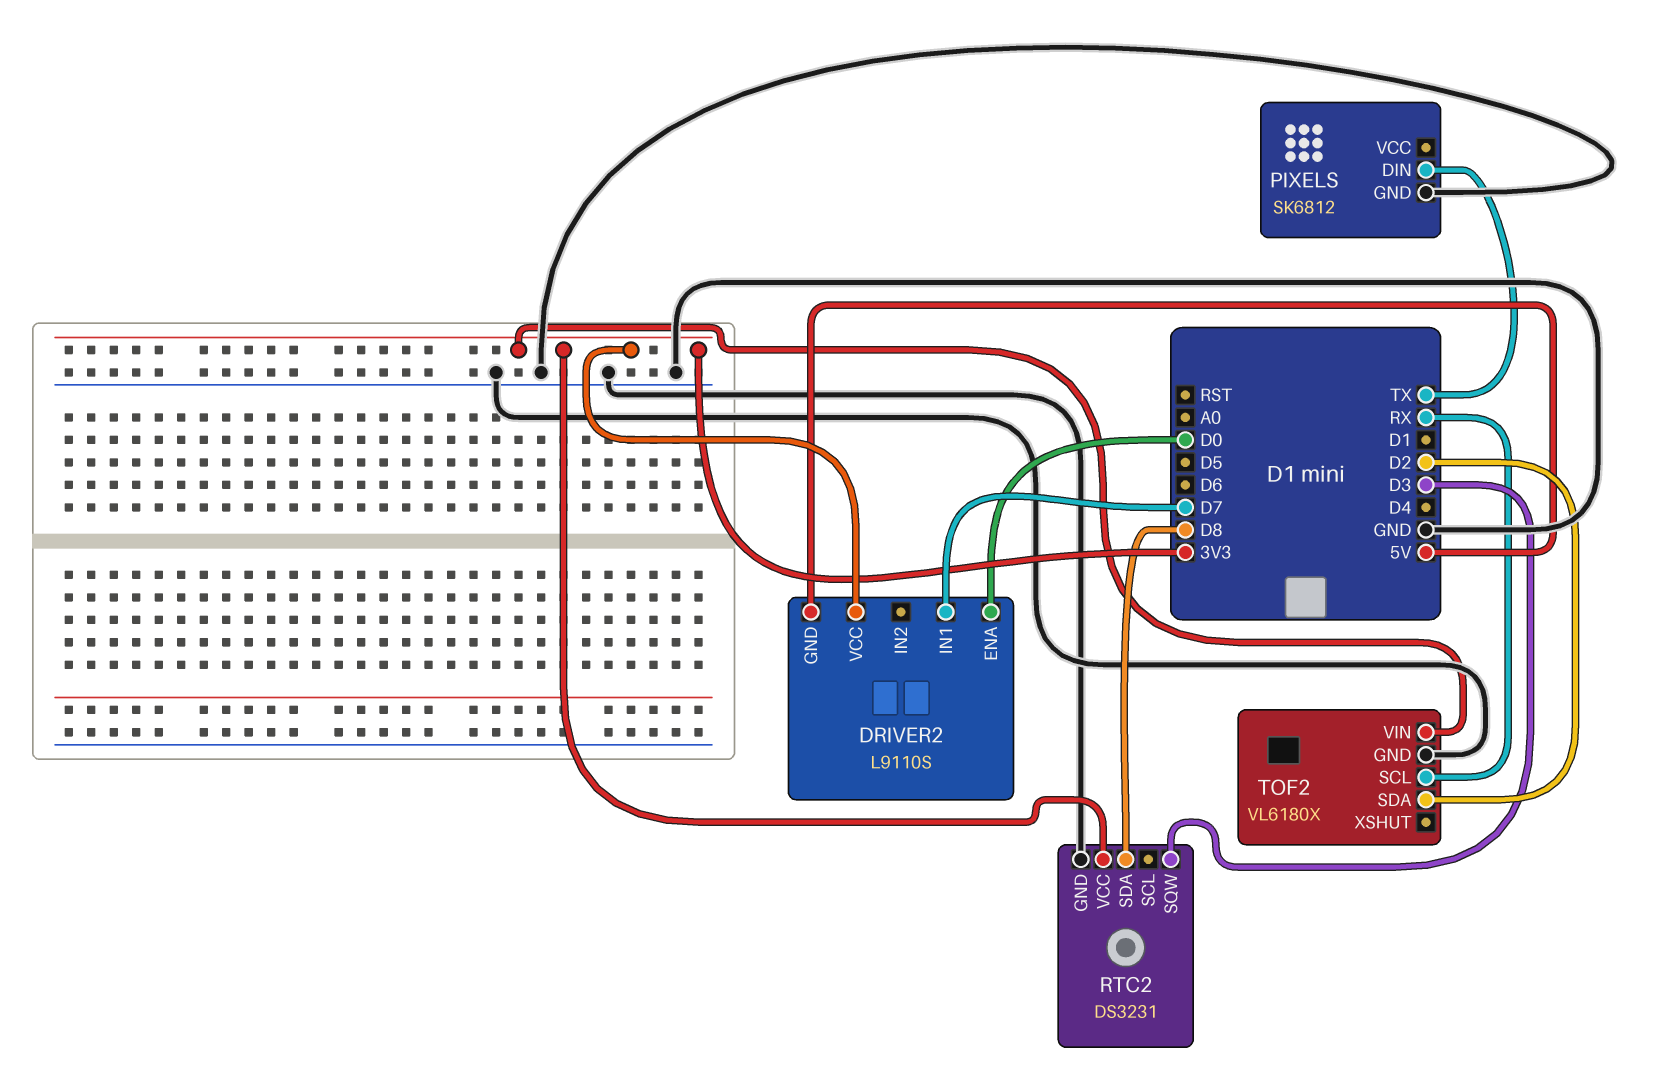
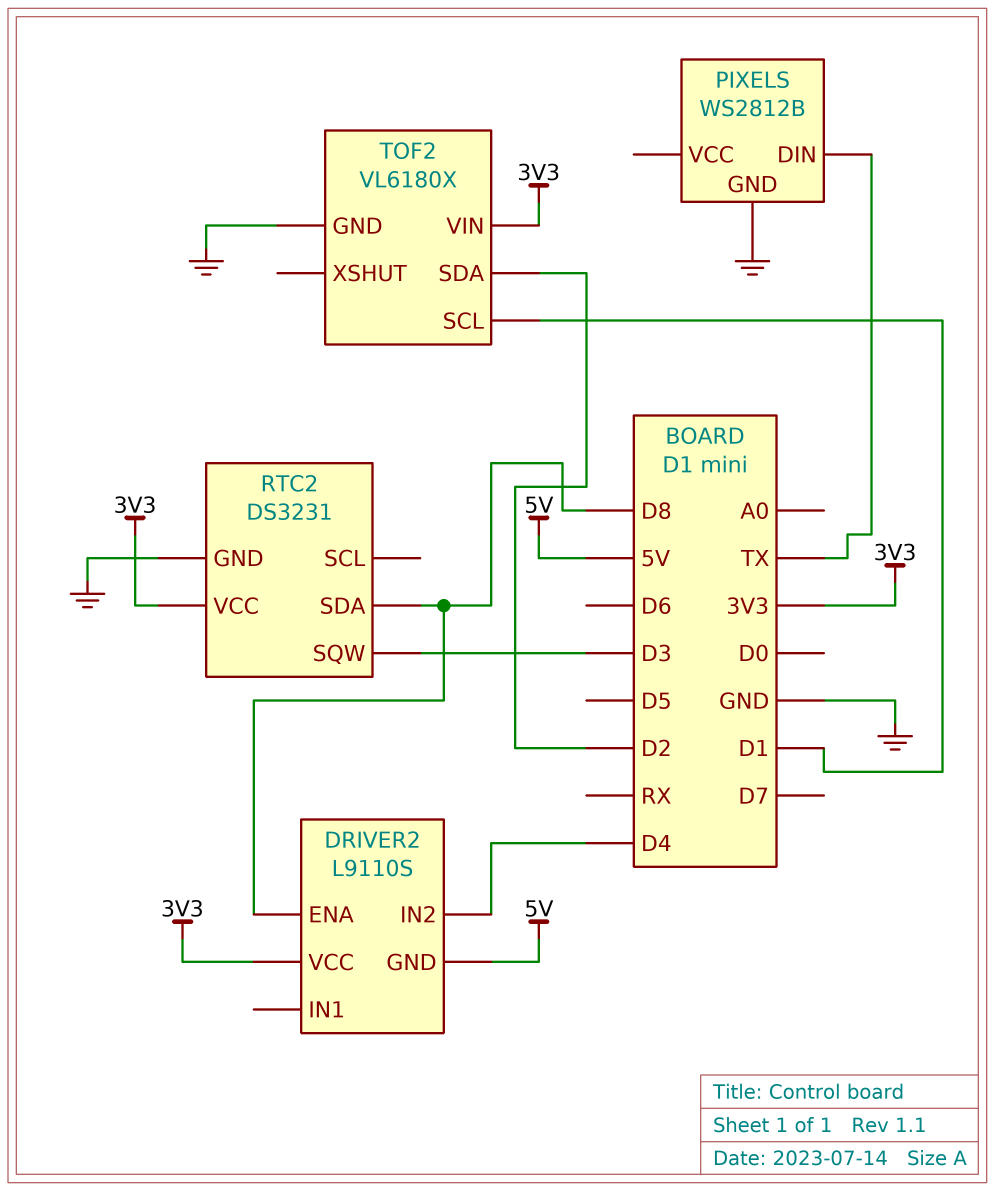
DRIVER2 pin ENA: D0 -> D8
DRIVER2 pin IN1: D7 -> none
DRIVER2 pin IN2: none -> D4
PIXELS: SK6812 -> WS2812B
TOF2 pin SCL: RX -> D1

